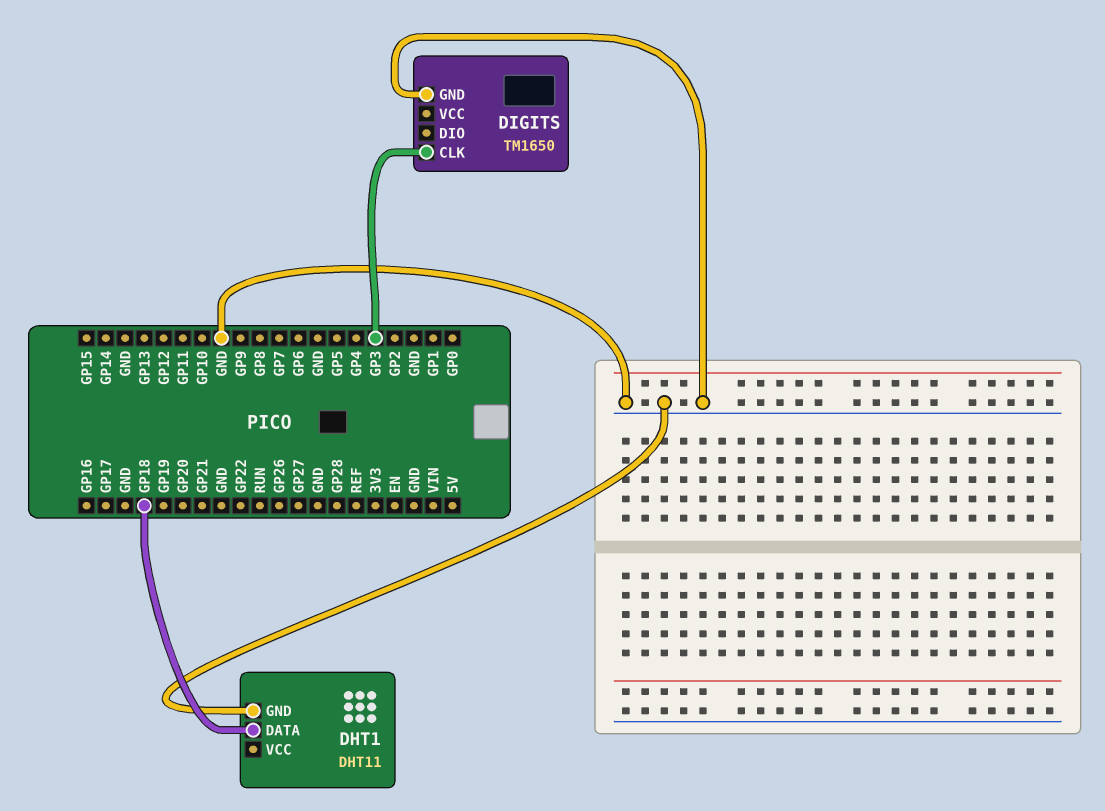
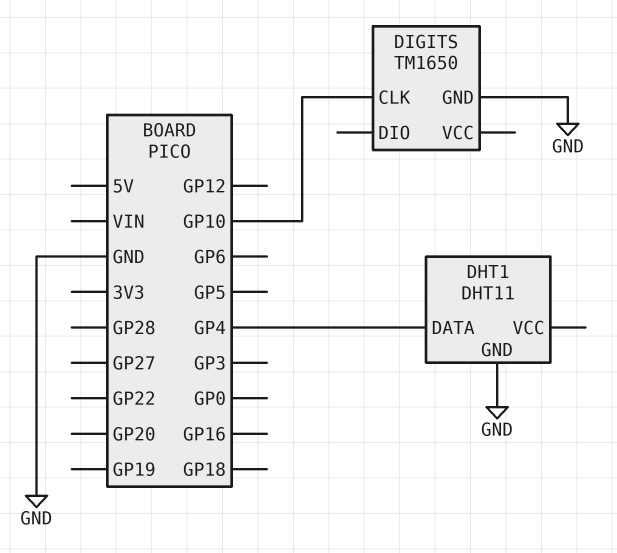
DHT1 pin DATA: GP18 -> GP4
DIGITS pin CLK: GP3 -> GP10

